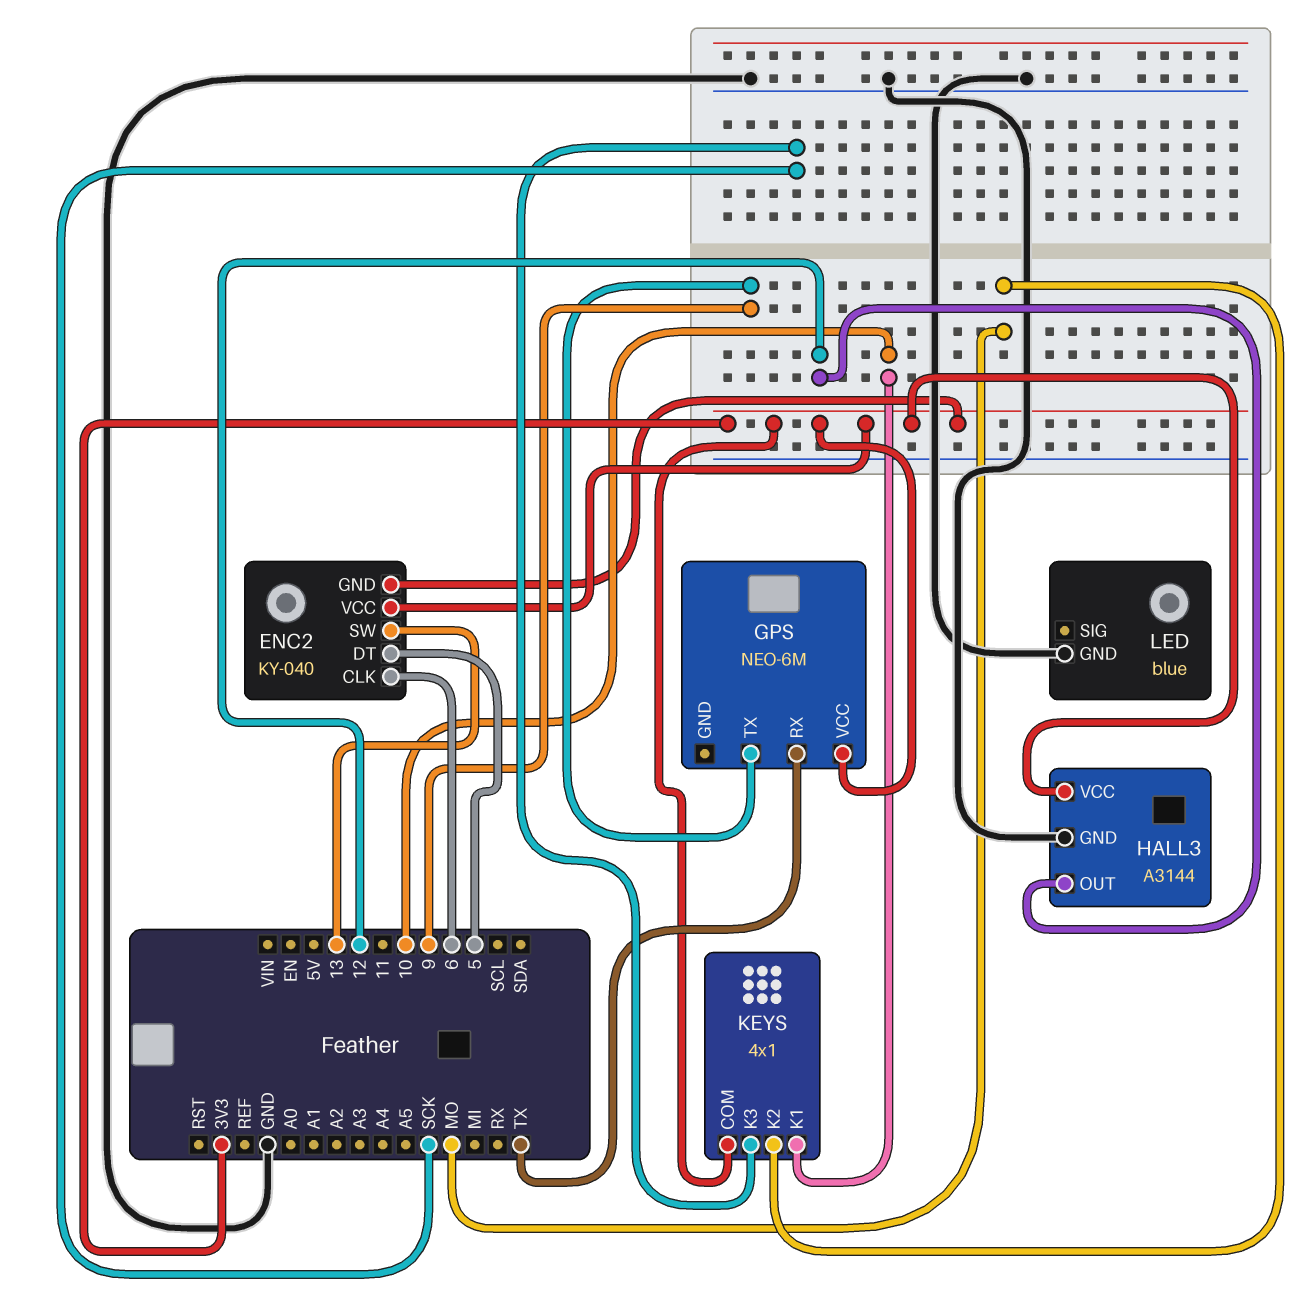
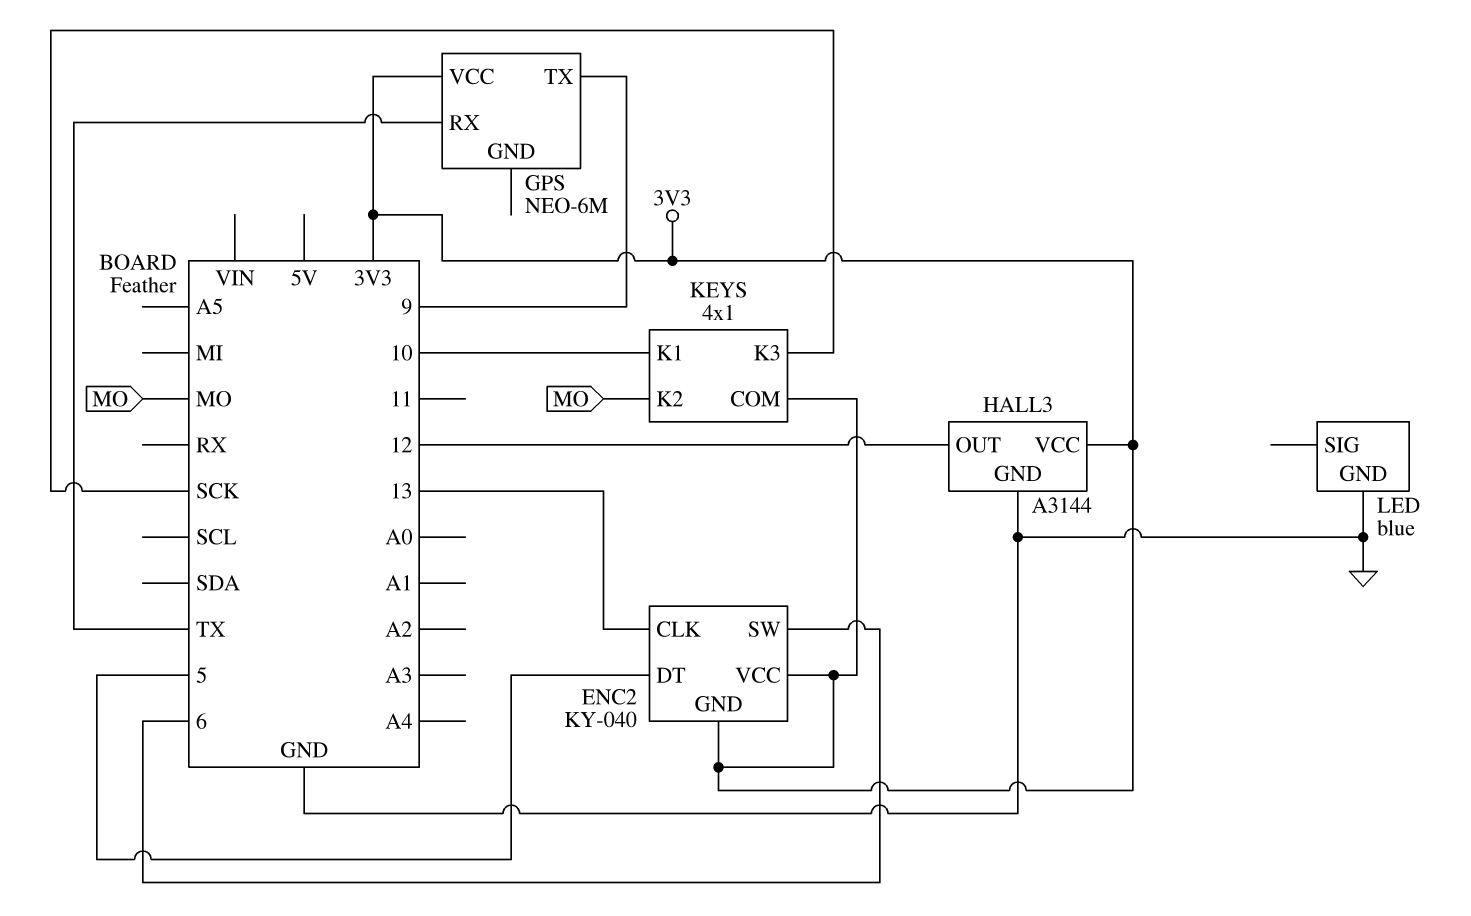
ENC2 pin CLK: 6 -> 13
ENC2 pin SW: 13 -> 6

